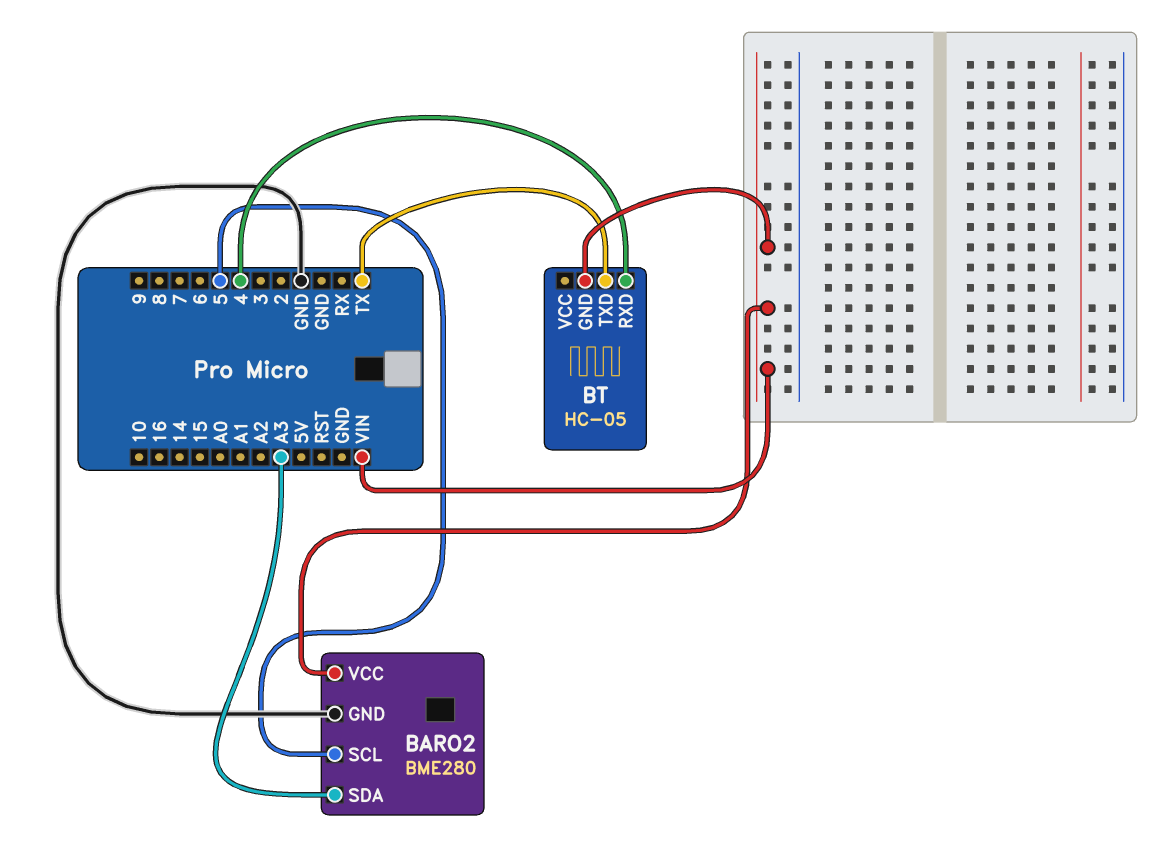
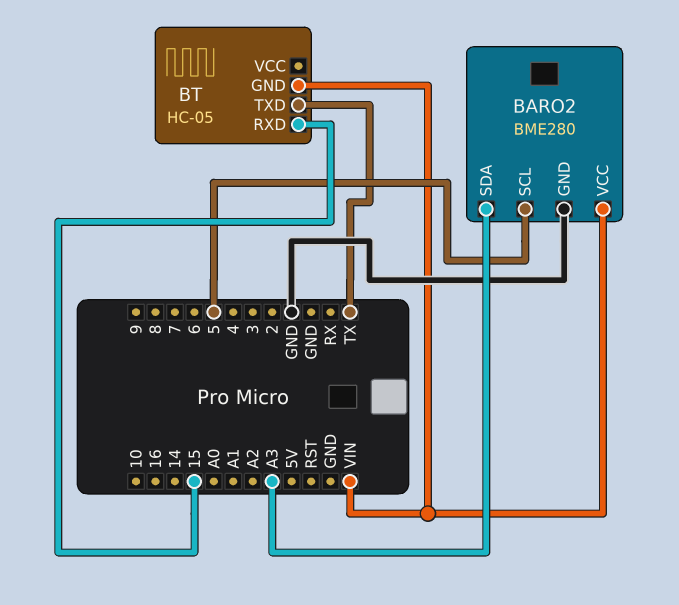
BT pin RXD: 4 -> 15

